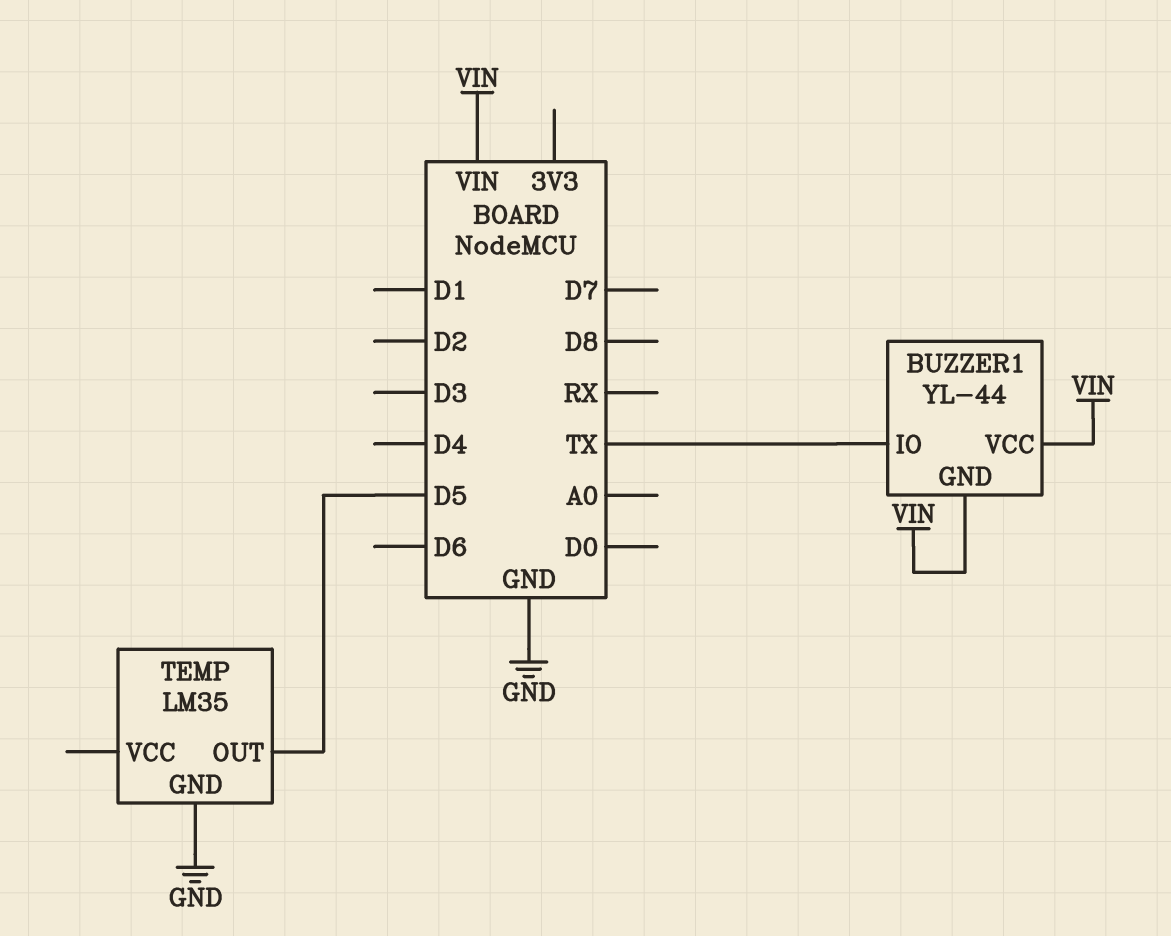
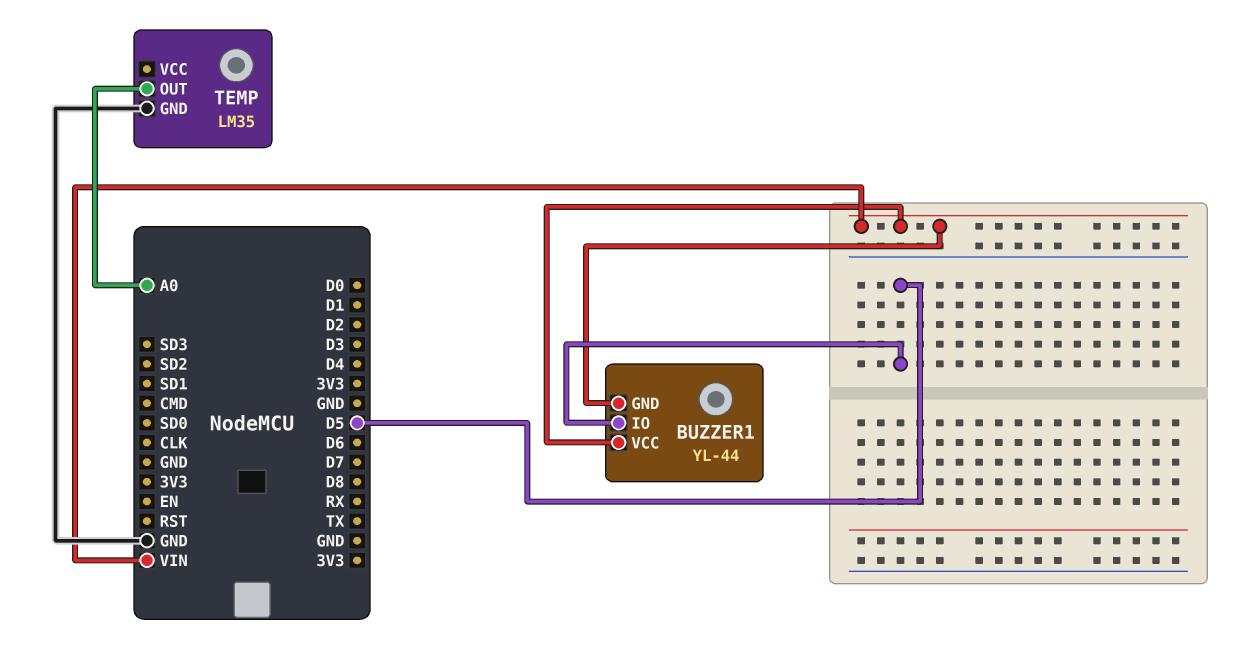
BUZZER1 pin IO: TX -> D5
TEMP pin OUT: D5 -> A0

